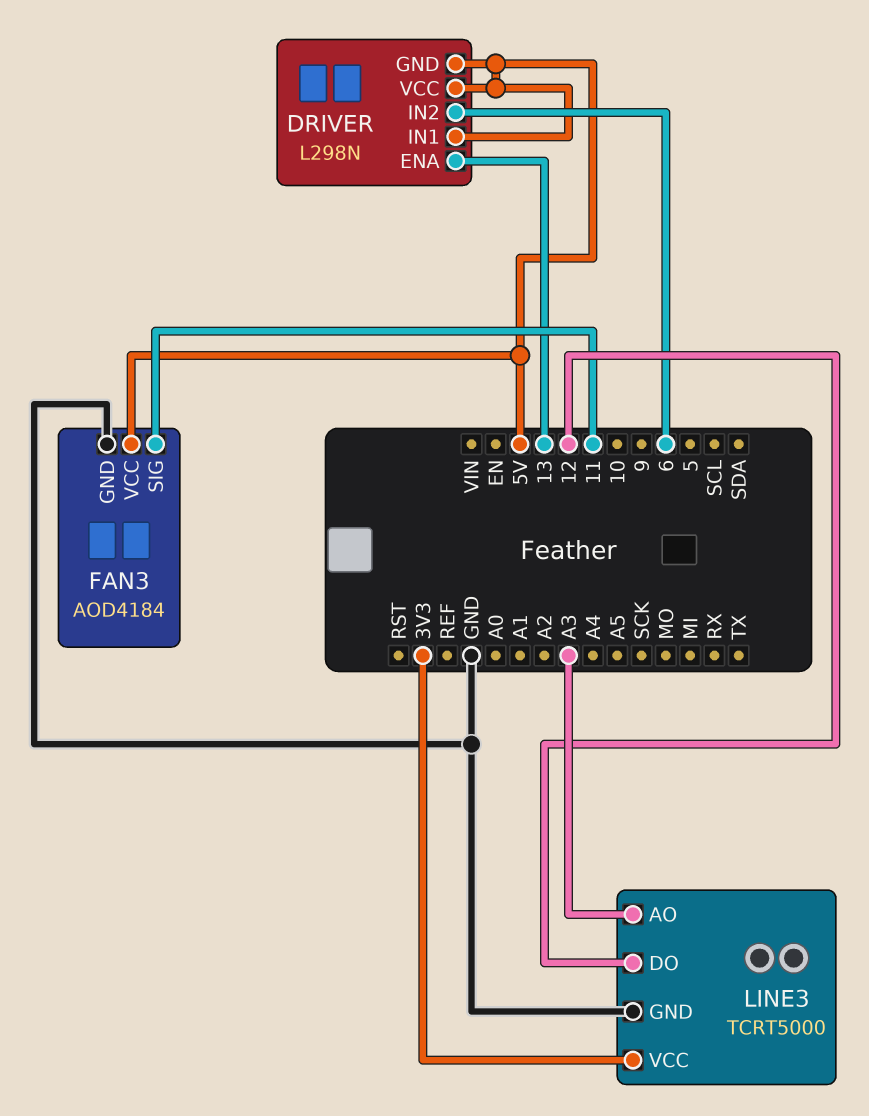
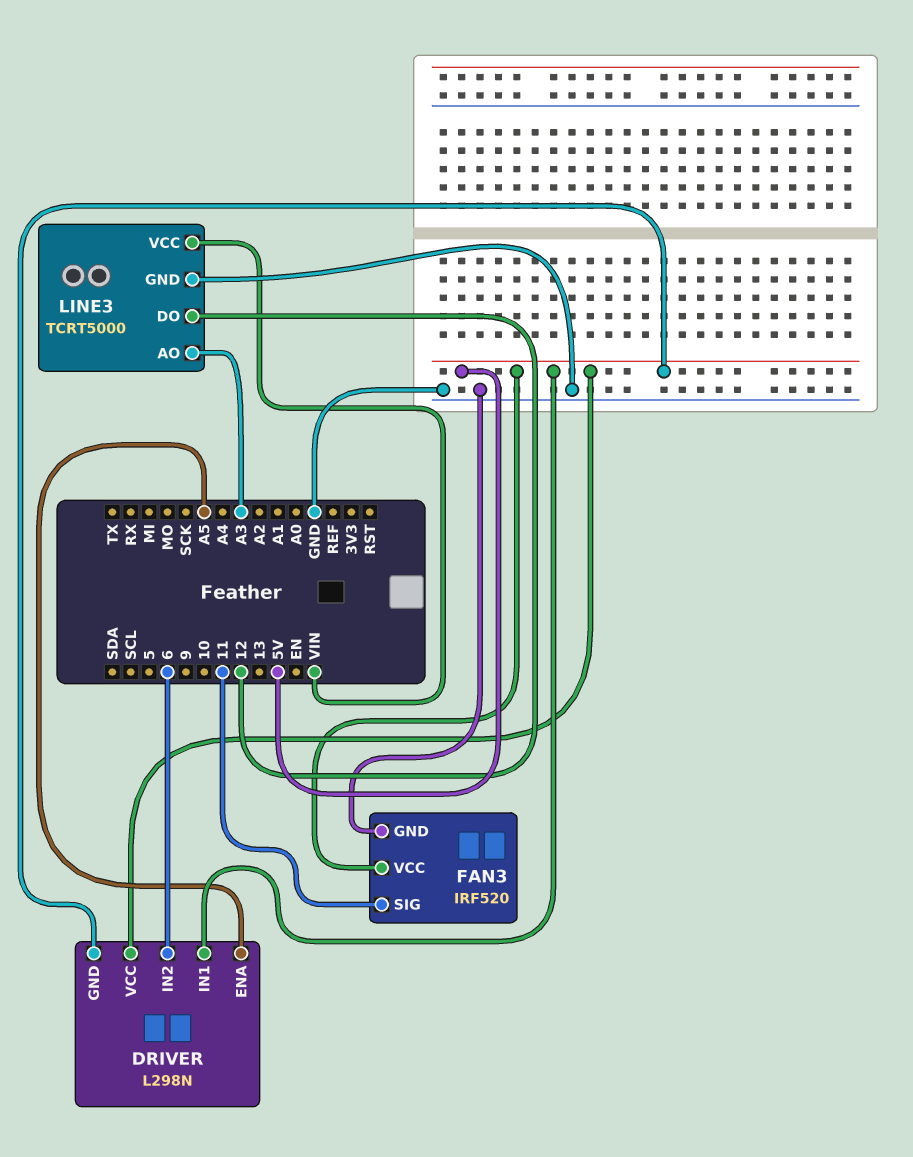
DRIVER pin ENA: 13 -> A5
FAN3: AOD4184 -> IRF520
LINE3 pin VCC: 3V3 -> VIN

